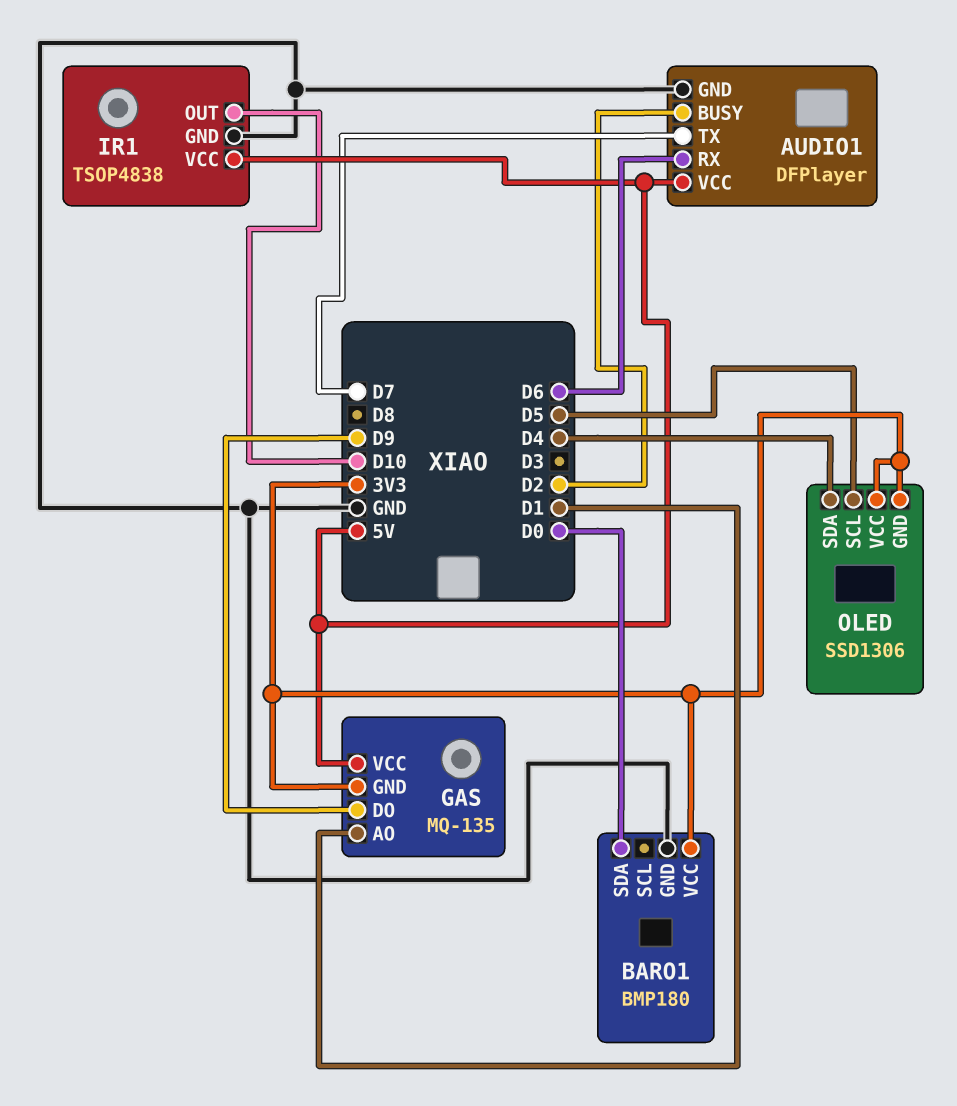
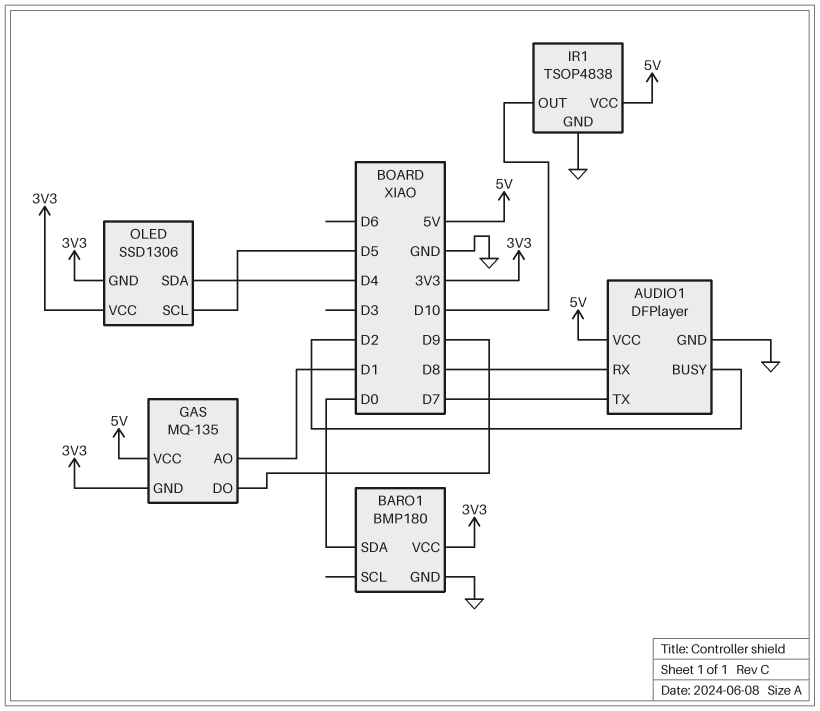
AUDIO1 pin RX: D6 -> D8

